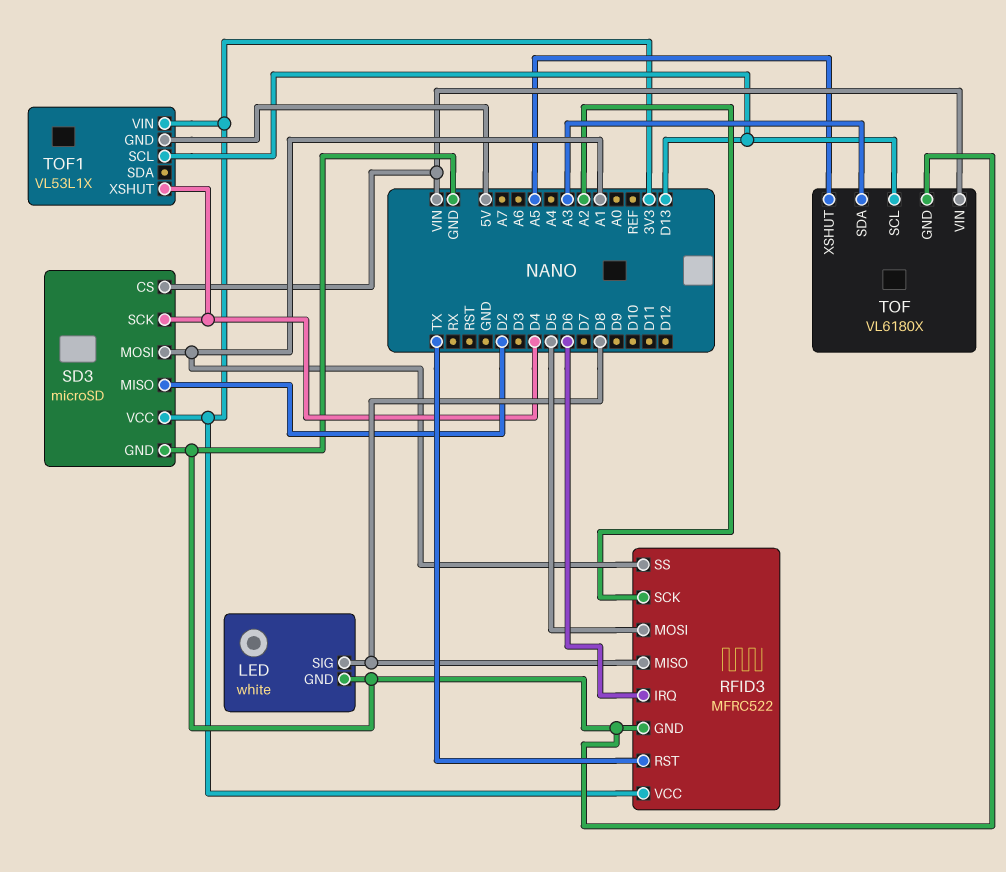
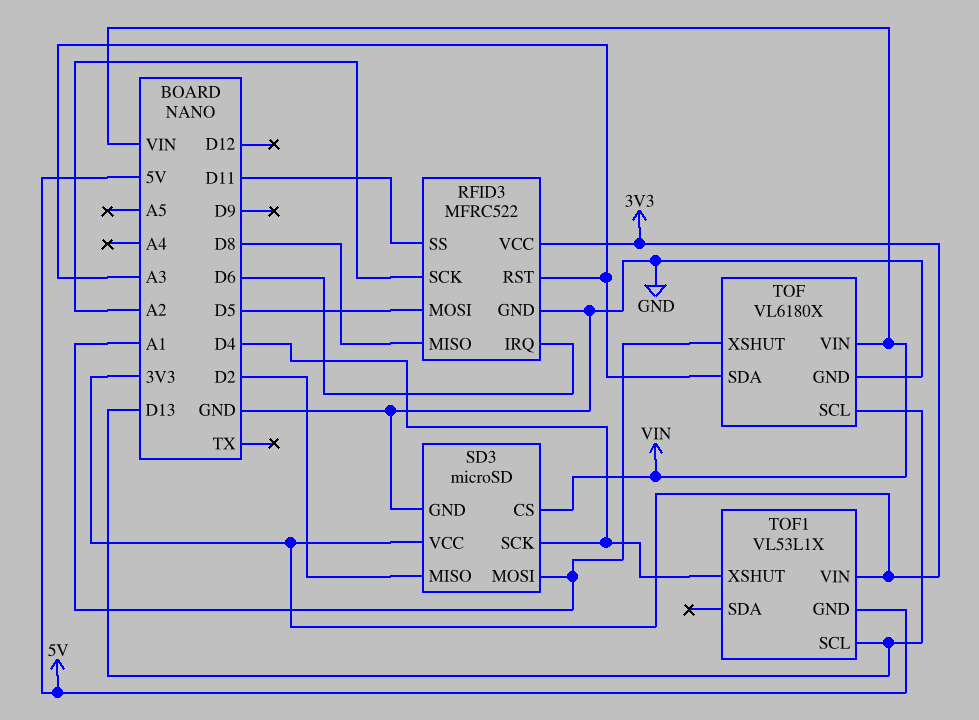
LED: white -> none
LED pin GND: GND -> none
LED pin SIG: D8 -> none
RFID3 pin RST: TX -> A3
RFID3 pin SS: A1 -> D11
TOF pin XSHUT: A5 -> A1

